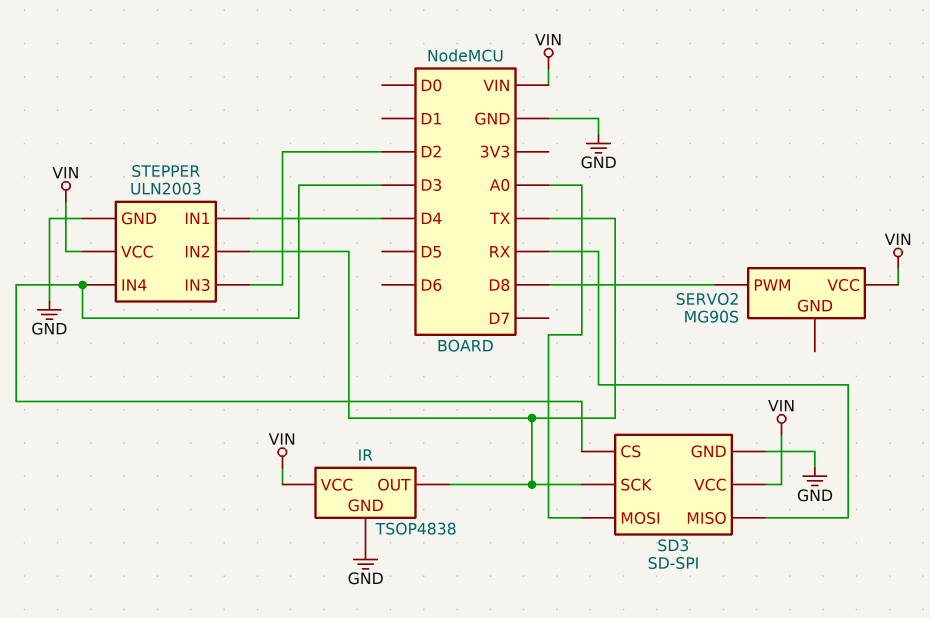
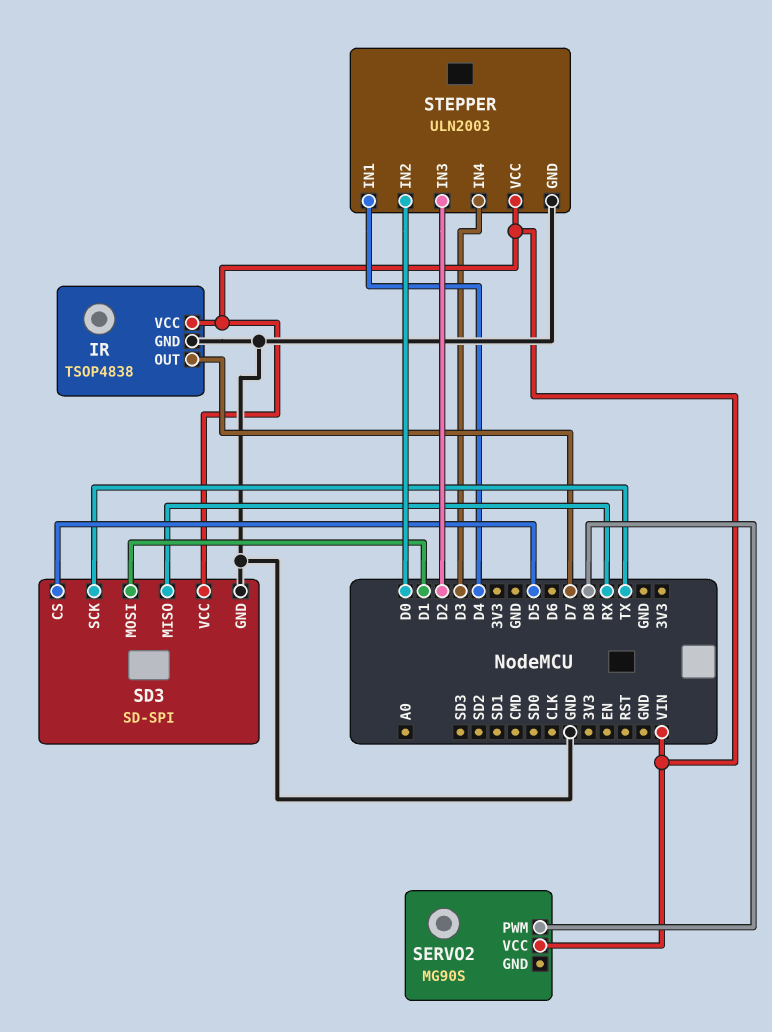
IR pin OUT: TX -> D7
SD3 pin CS: D3 -> D5
SD3 pin MOSI: A0 -> D1
STEPPER pin IN2: TX -> D0

